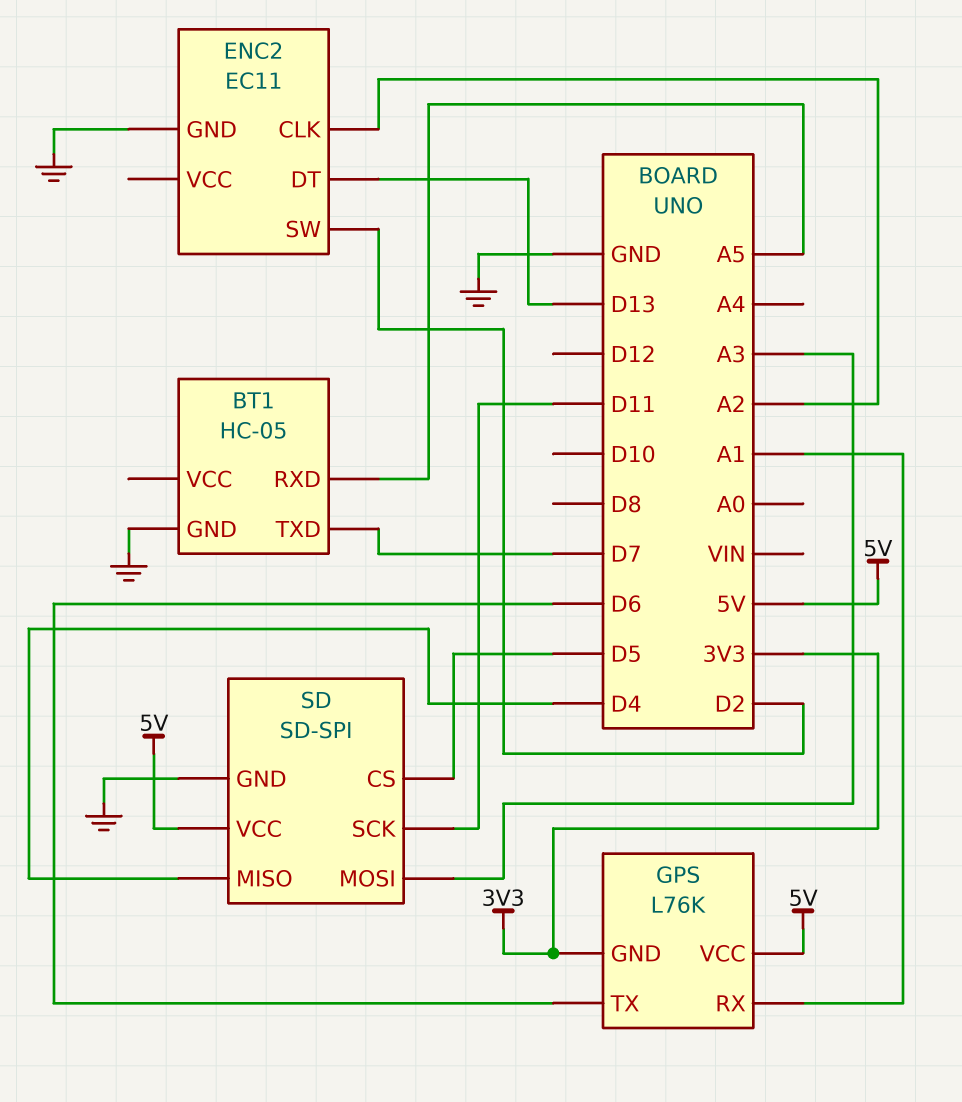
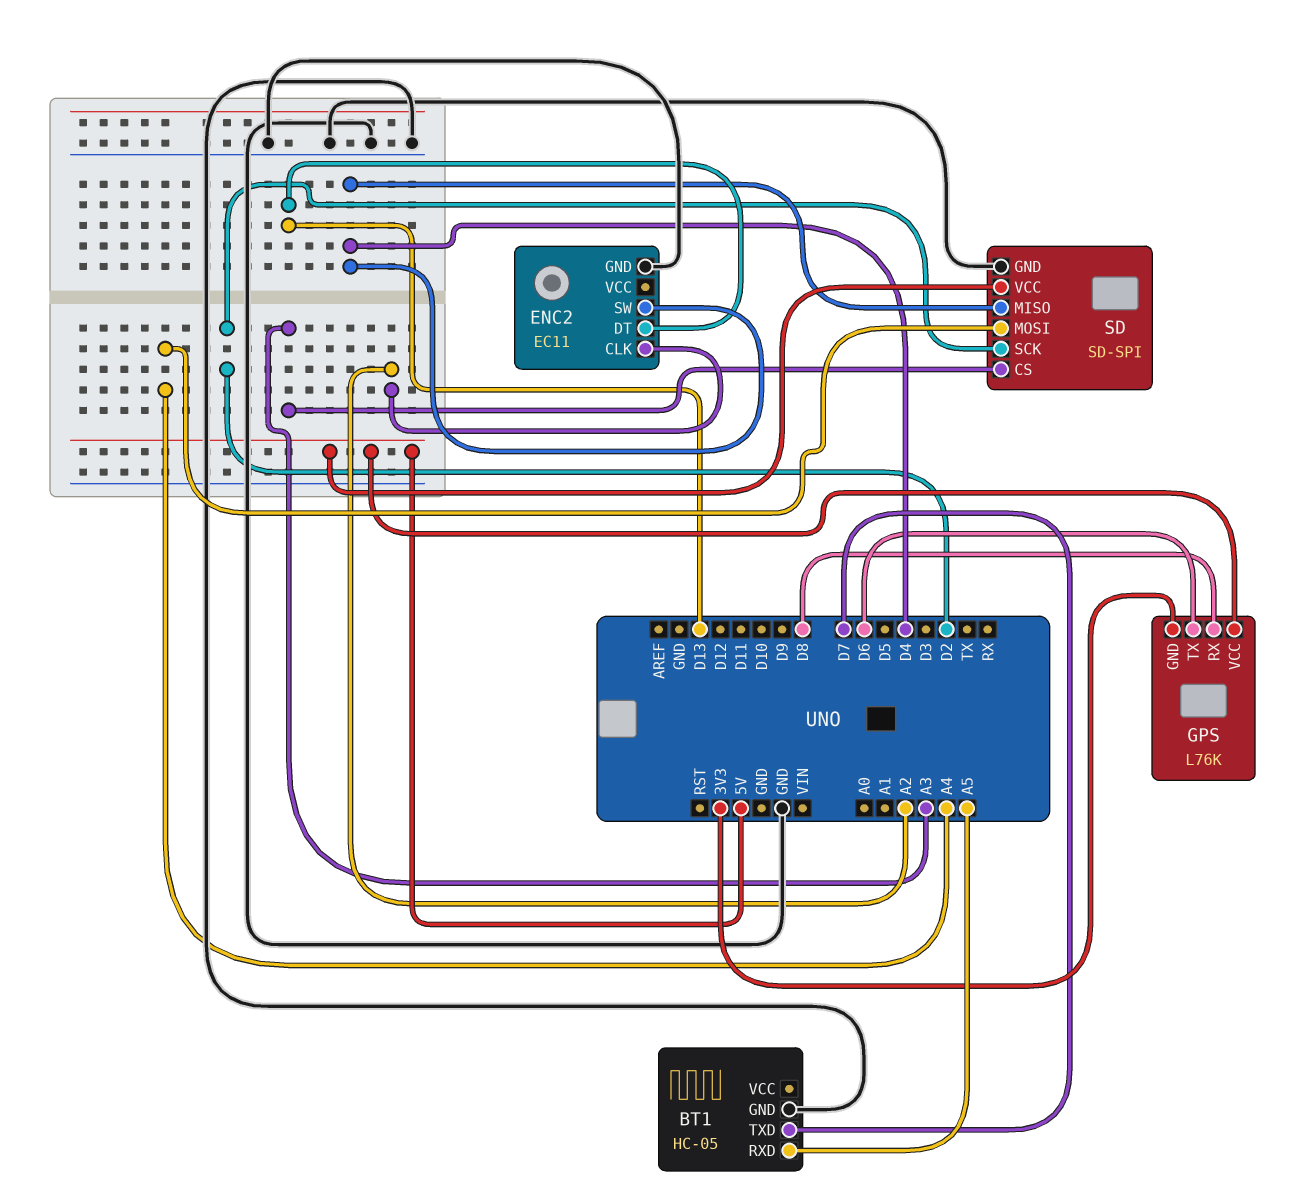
ENC2 pin SW: D2 -> D4
GPS pin RX: A1 -> D8
SD pin CS: D5 -> A3
SD pin MOSI: A3 -> A4
SD pin SCK: D11 -> D2

